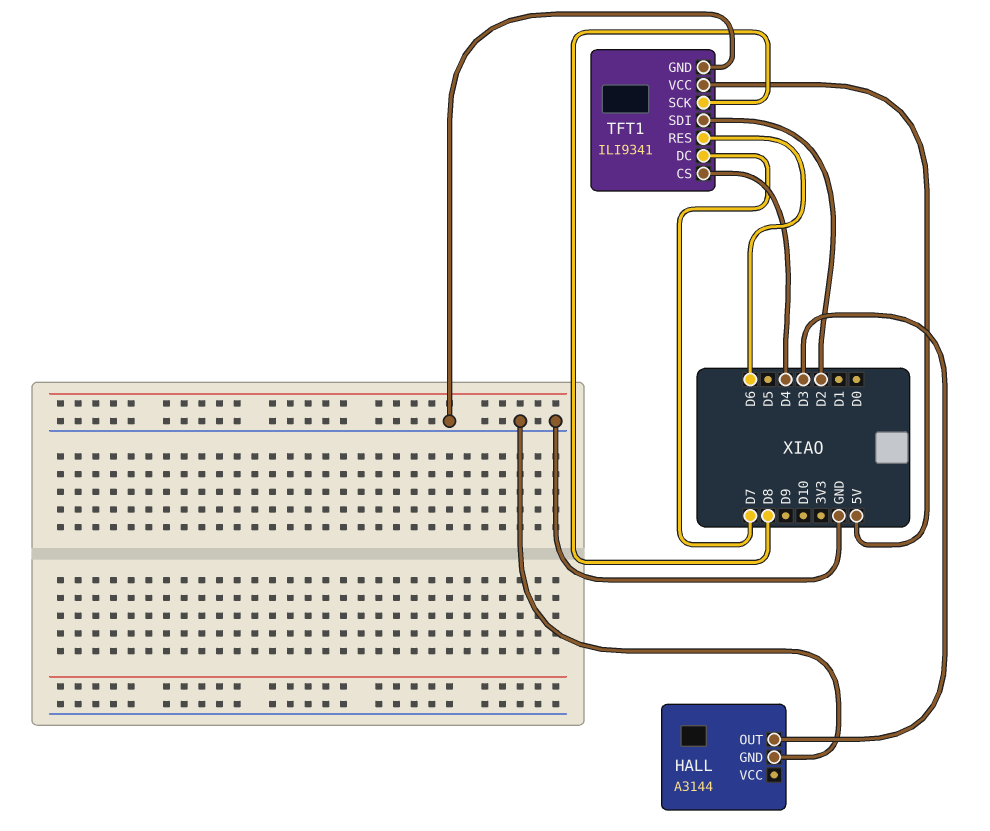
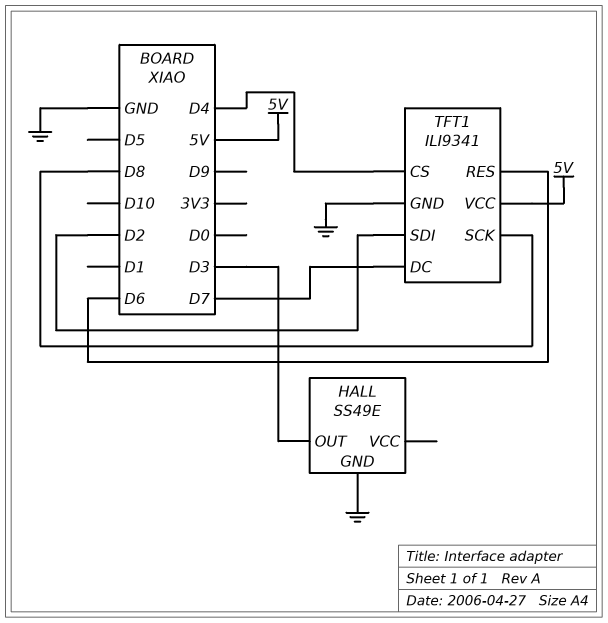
HALL: A3144 -> SS49E

